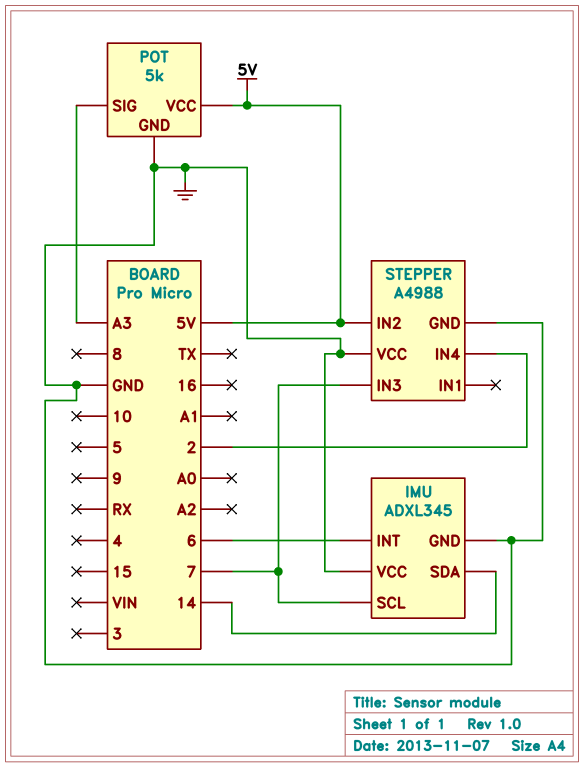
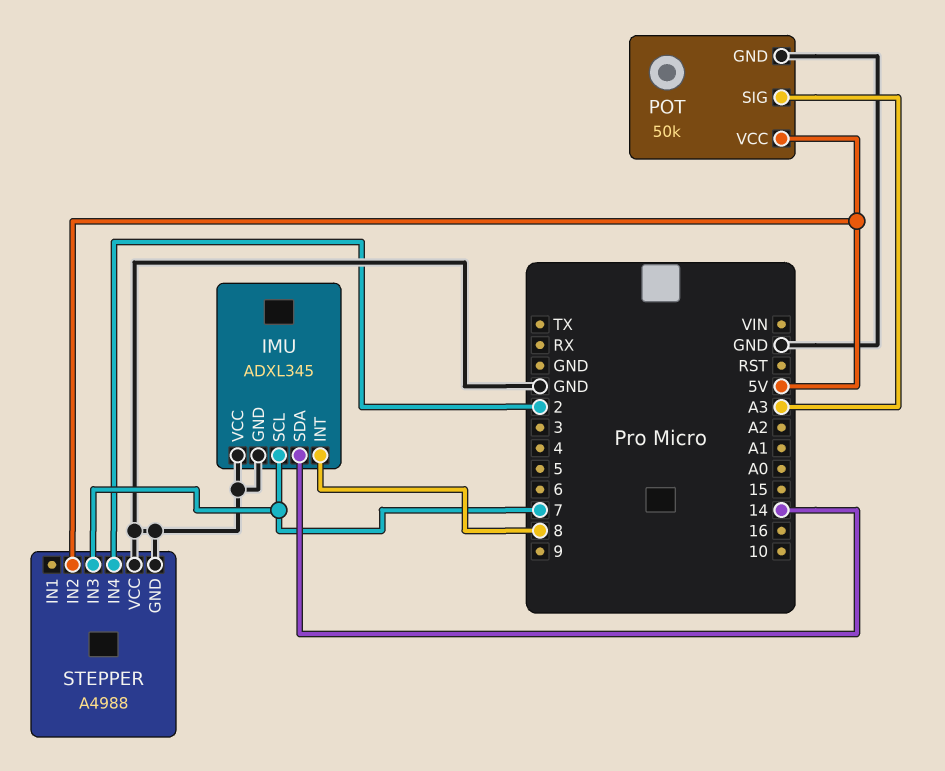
IMU pin INT: 6 -> 8
POT: 5k -> 50k

